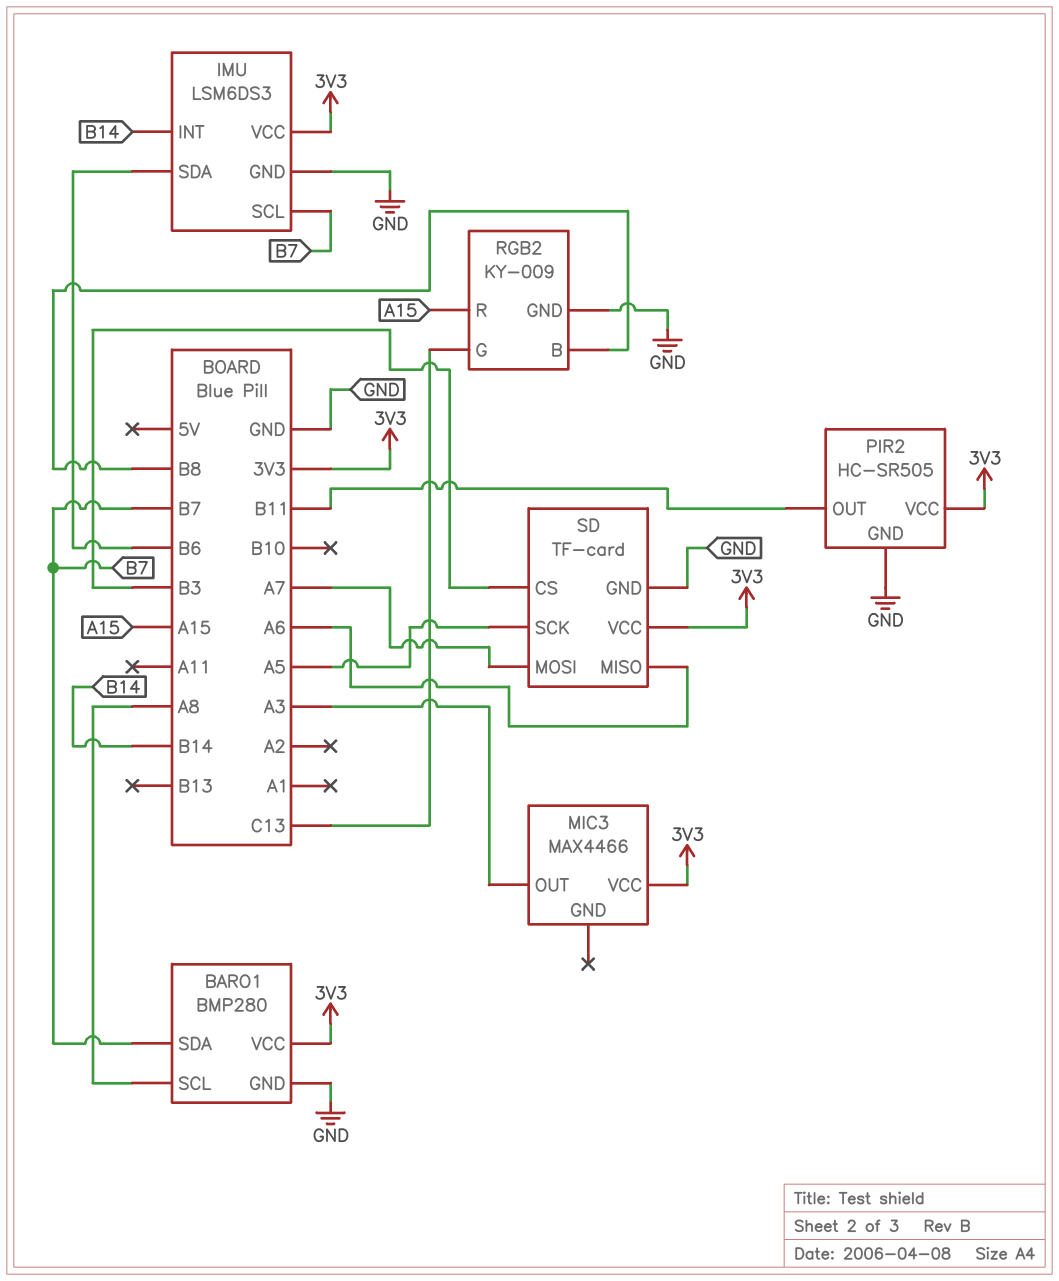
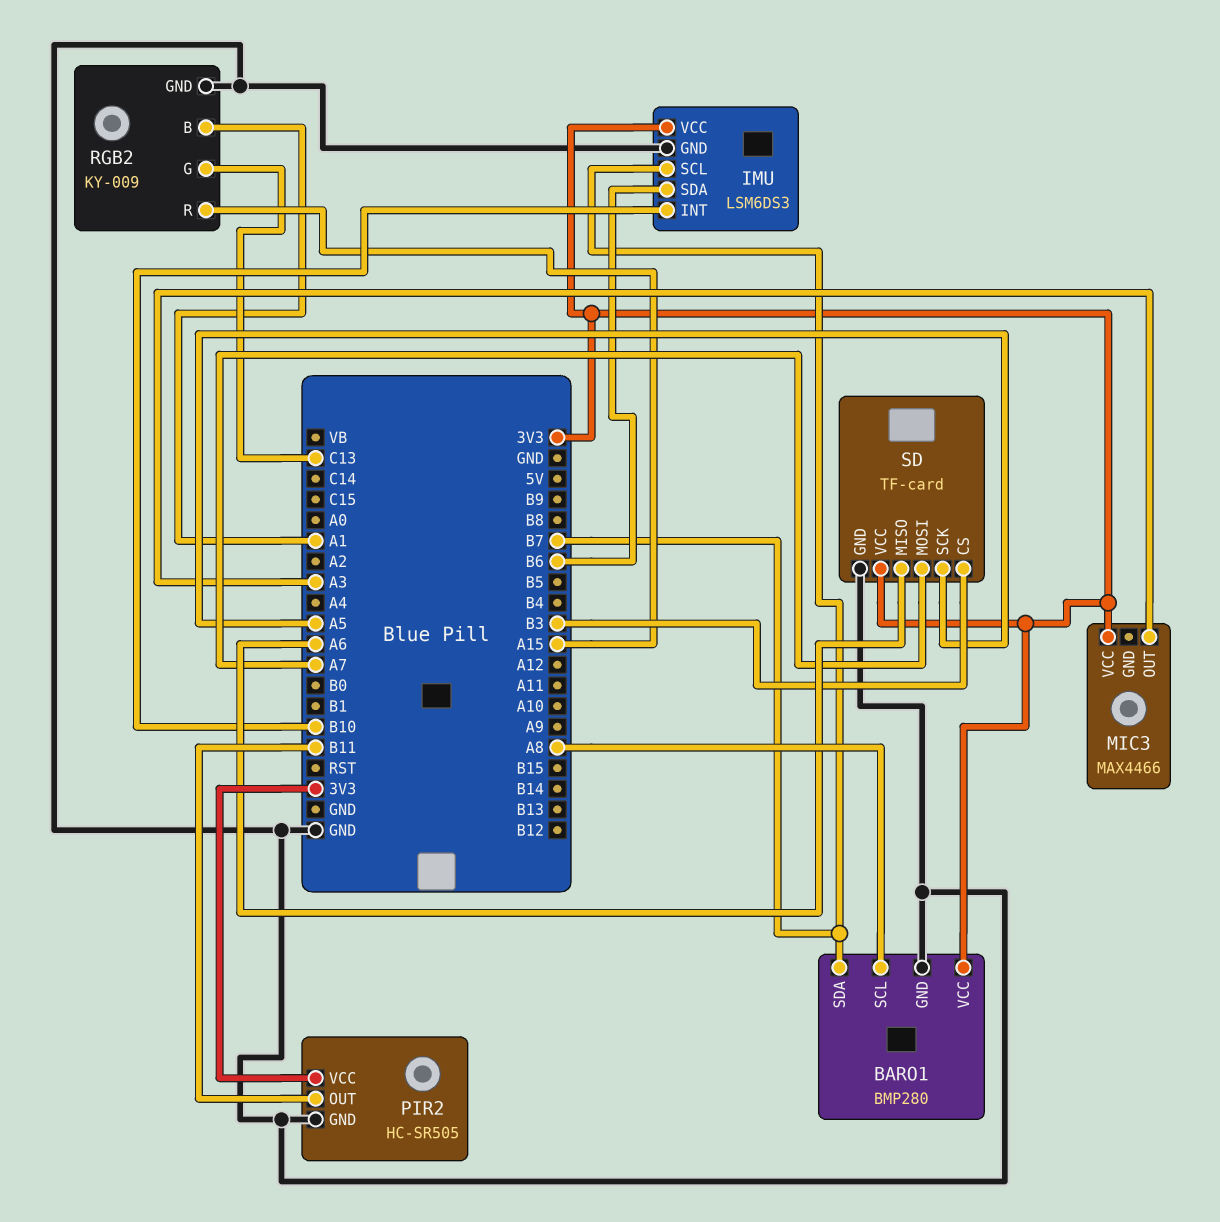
IMU pin INT: B14 -> B10
RGB2 pin B: B8 -> A1

